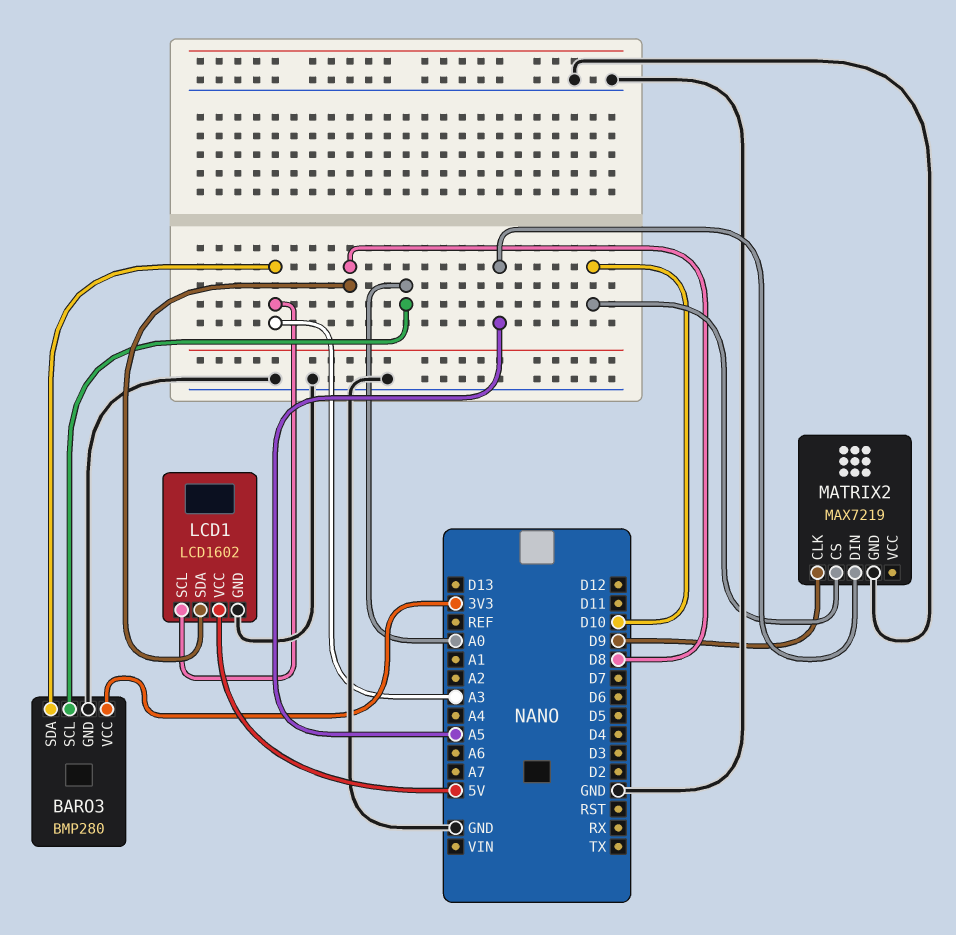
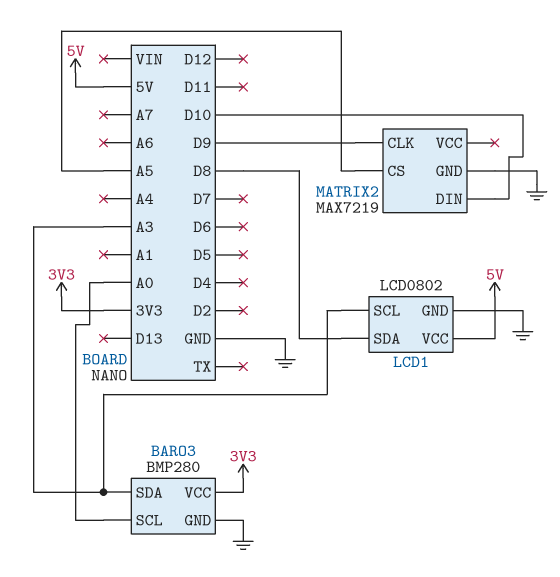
LCD1: LCD1602 -> LCD0802
MATRIX2 pin CS: D10 -> A5
MATRIX2 pin DIN: A5 -> D10

